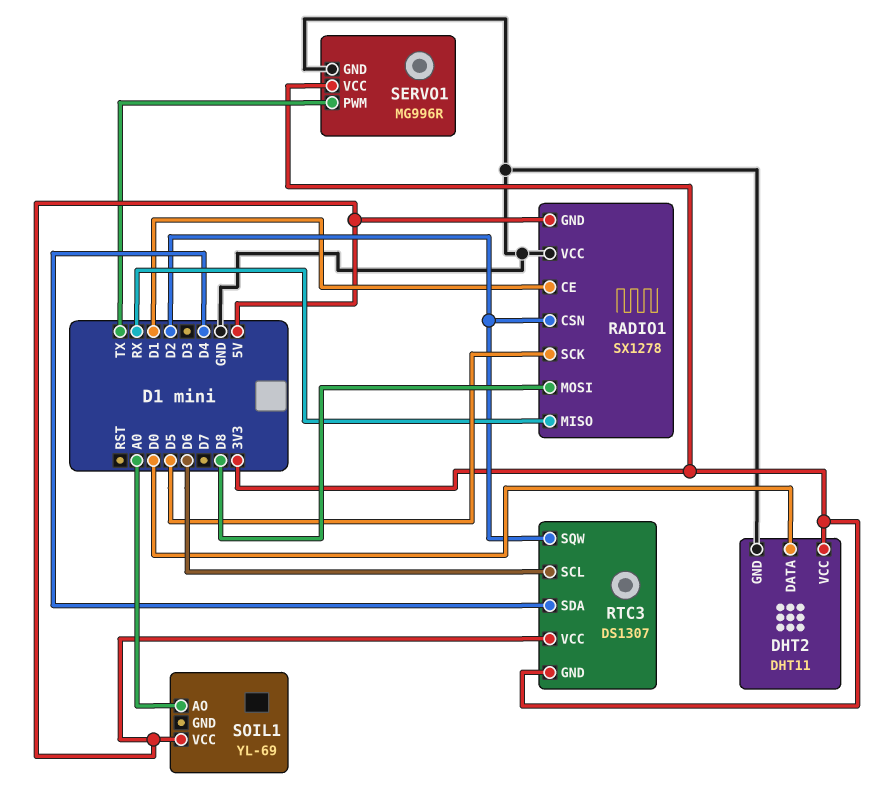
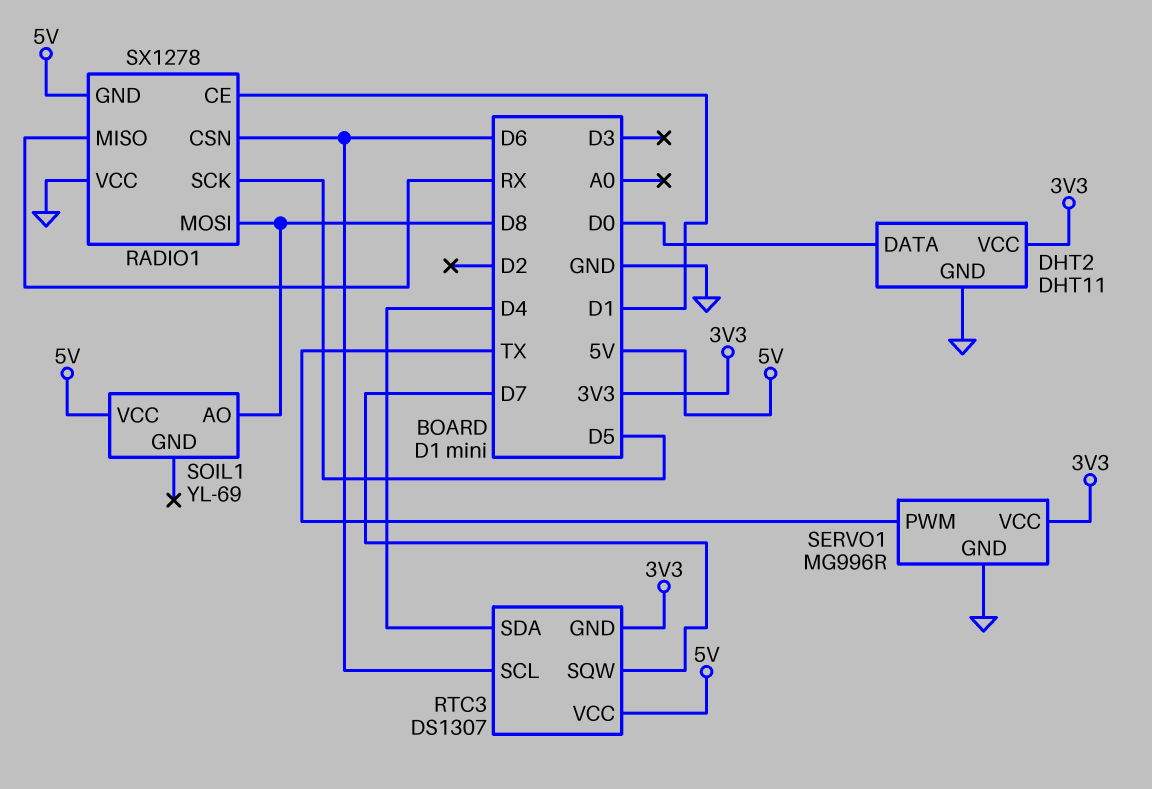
RADIO1 pin CSN: D2 -> D6
RTC3 pin SQW: D2 -> D7
SOIL1 pin AO: A0 -> D8

